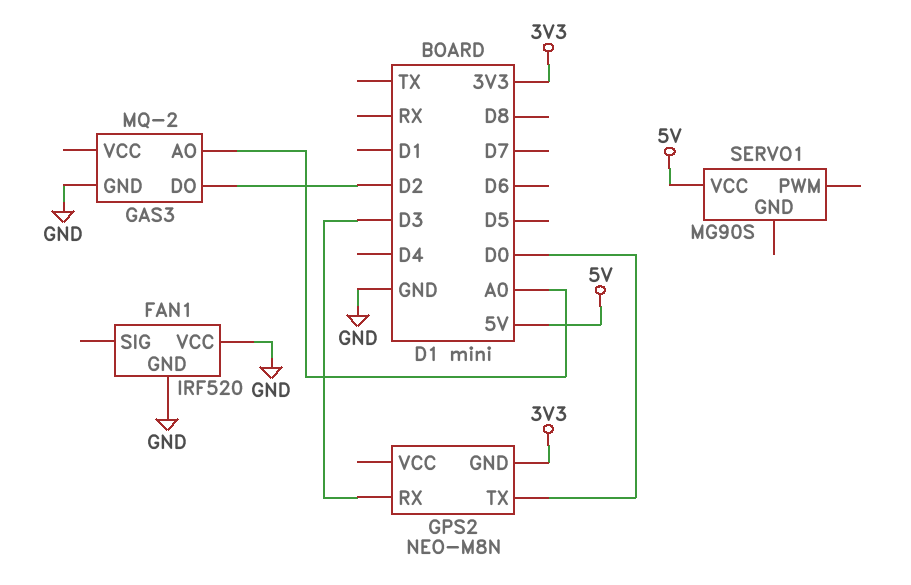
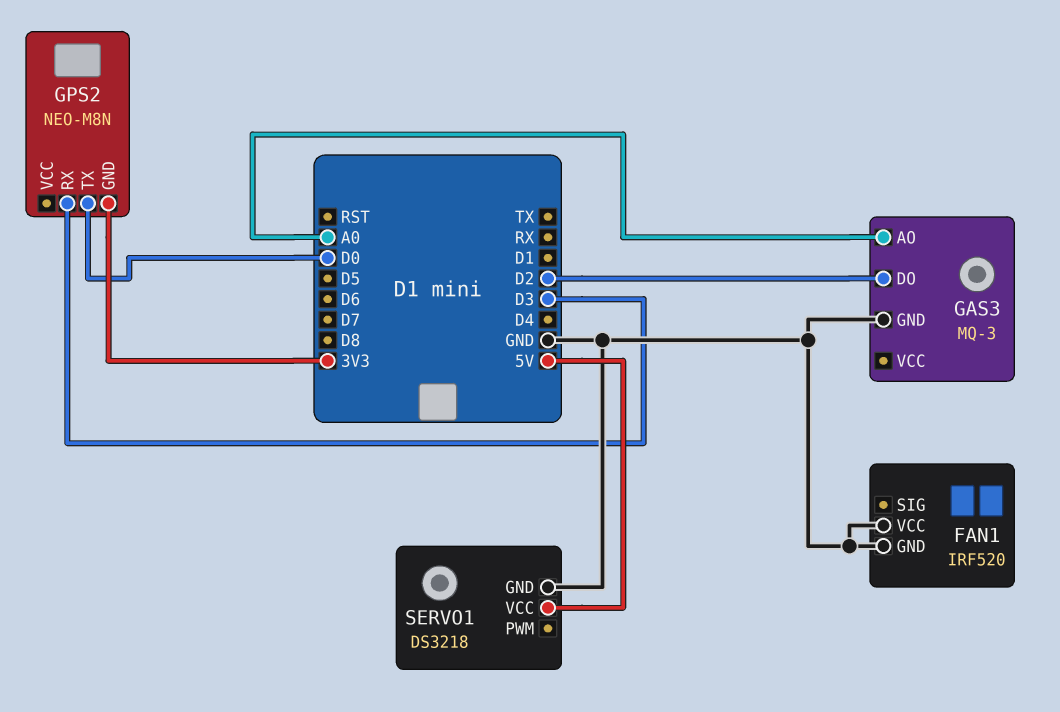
GAS3: MQ-2 -> MQ-3
SERVO1: MG90S -> DS3218
SERVO1 pin GND: none -> GND

